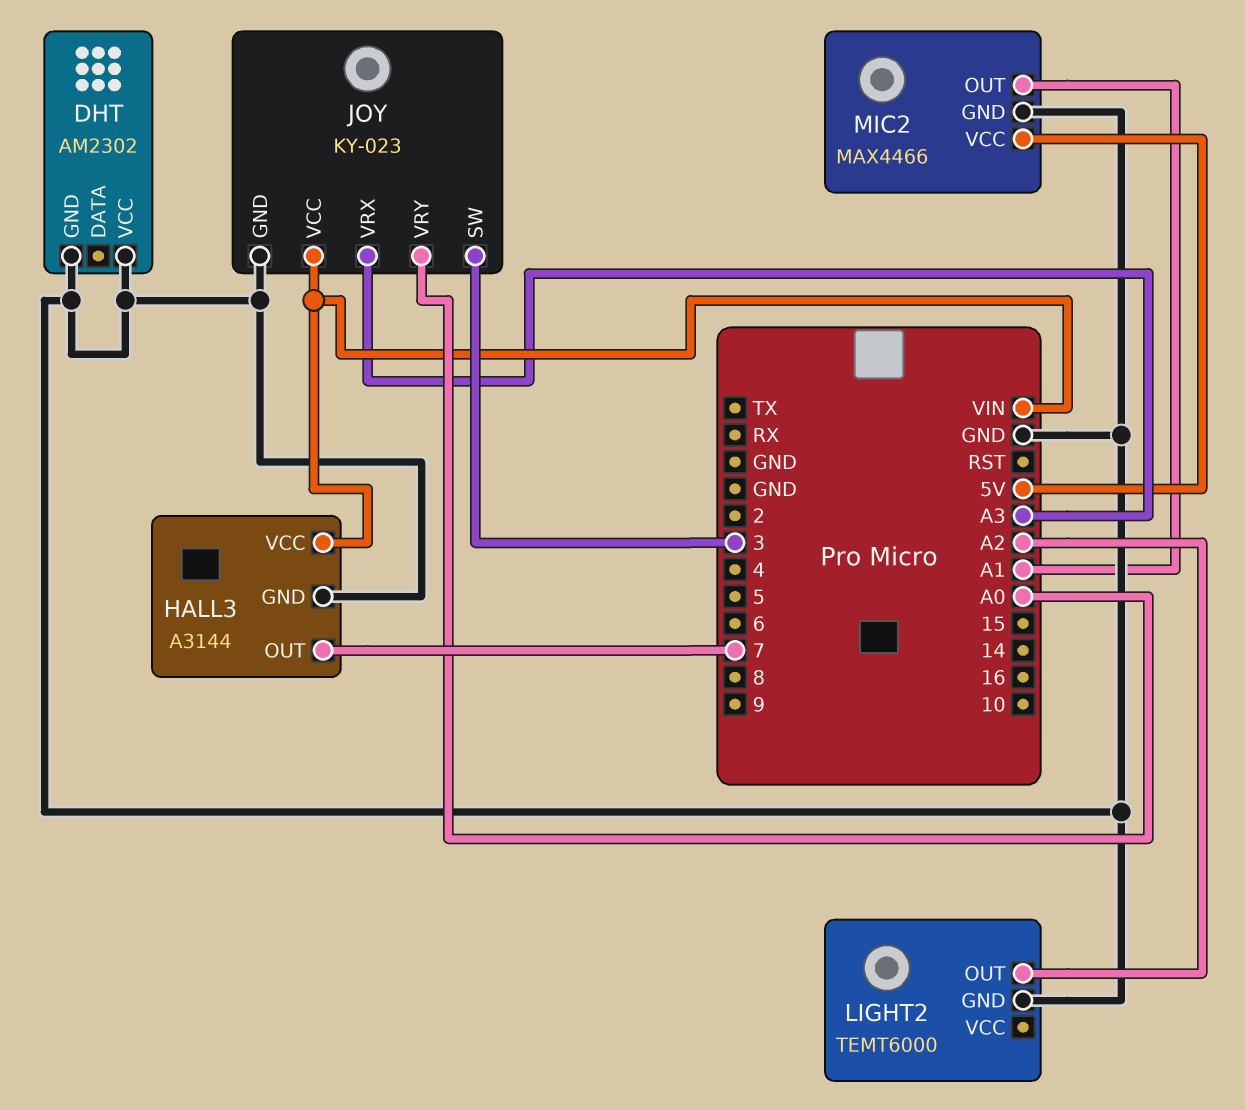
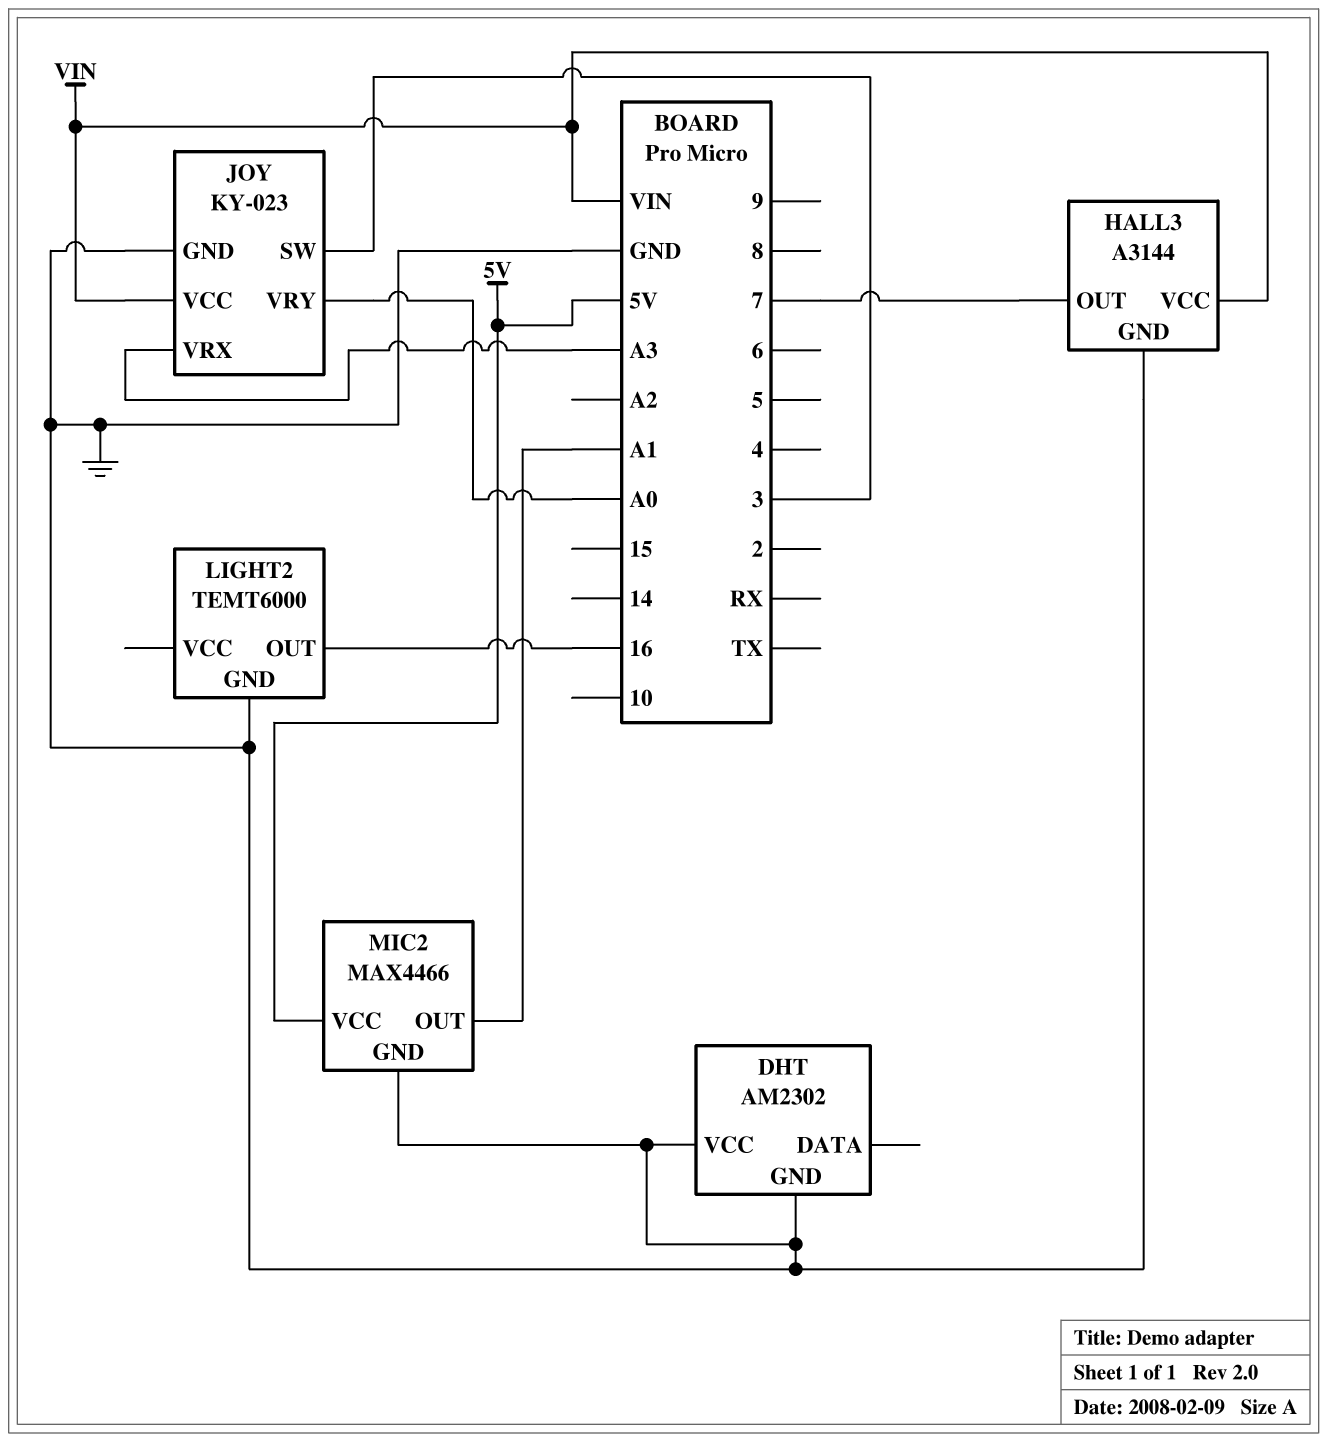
LIGHT2 pin OUT: A2 -> 16

